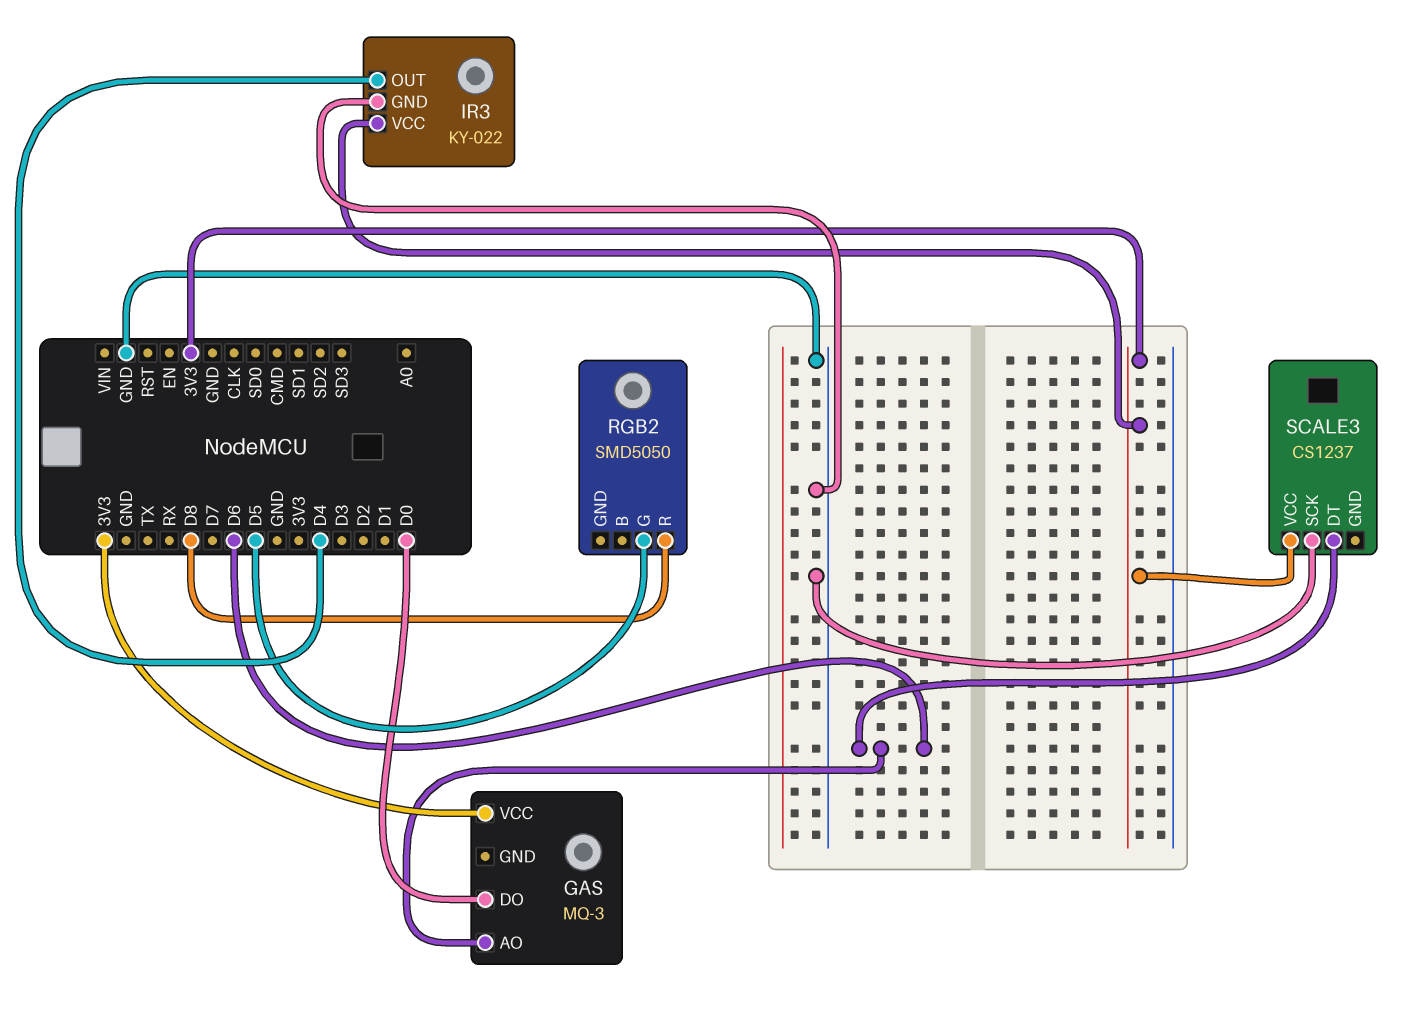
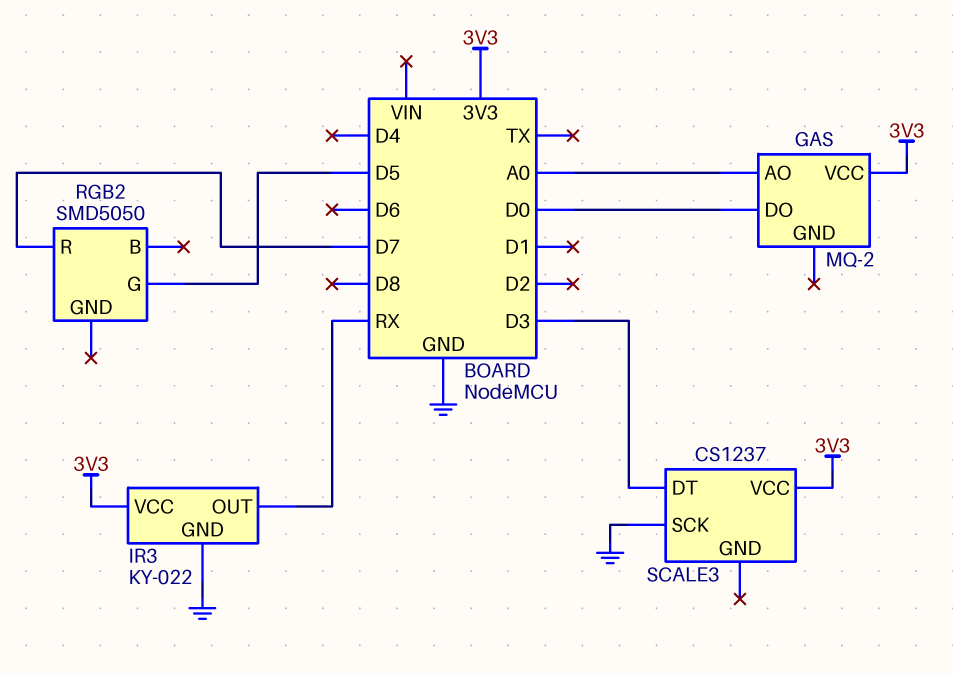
GAS: MQ-3 -> MQ-2
GAS pin AO: D6 -> A0
IR3 pin OUT: D4 -> RX
RGB2 pin R: D8 -> D7
SCALE3 pin DT: D6 -> D3

